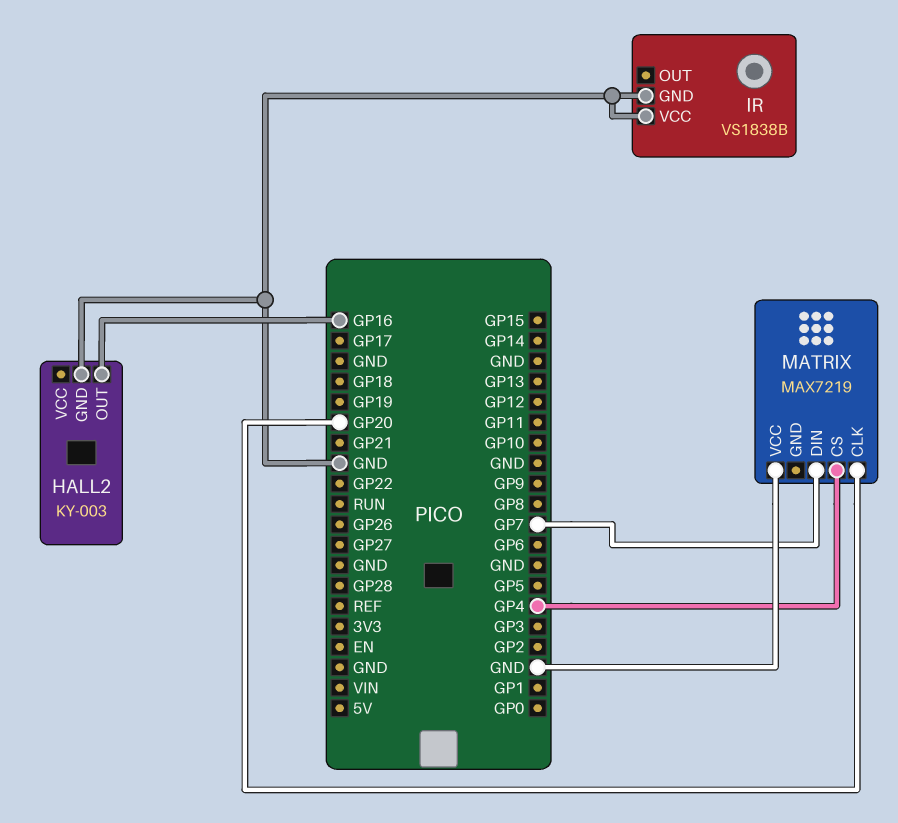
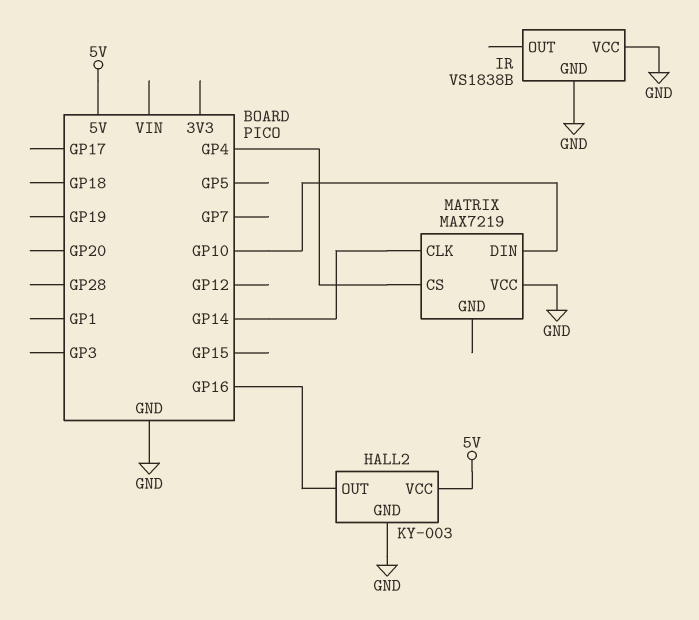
HALL2 pin VCC: none -> 5V
MATRIX pin CLK: GP20 -> GP14
MATRIX pin DIN: GP7 -> GP10

